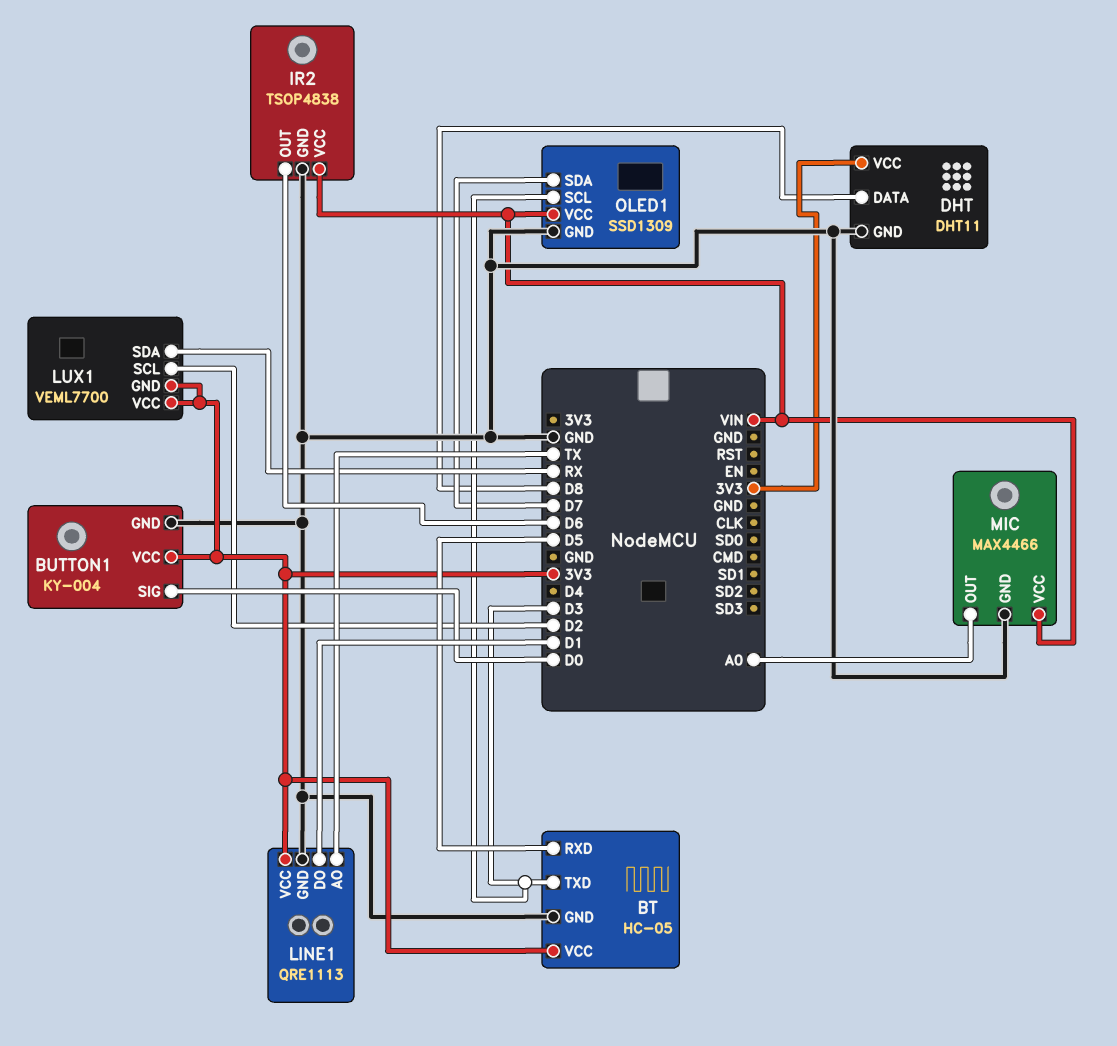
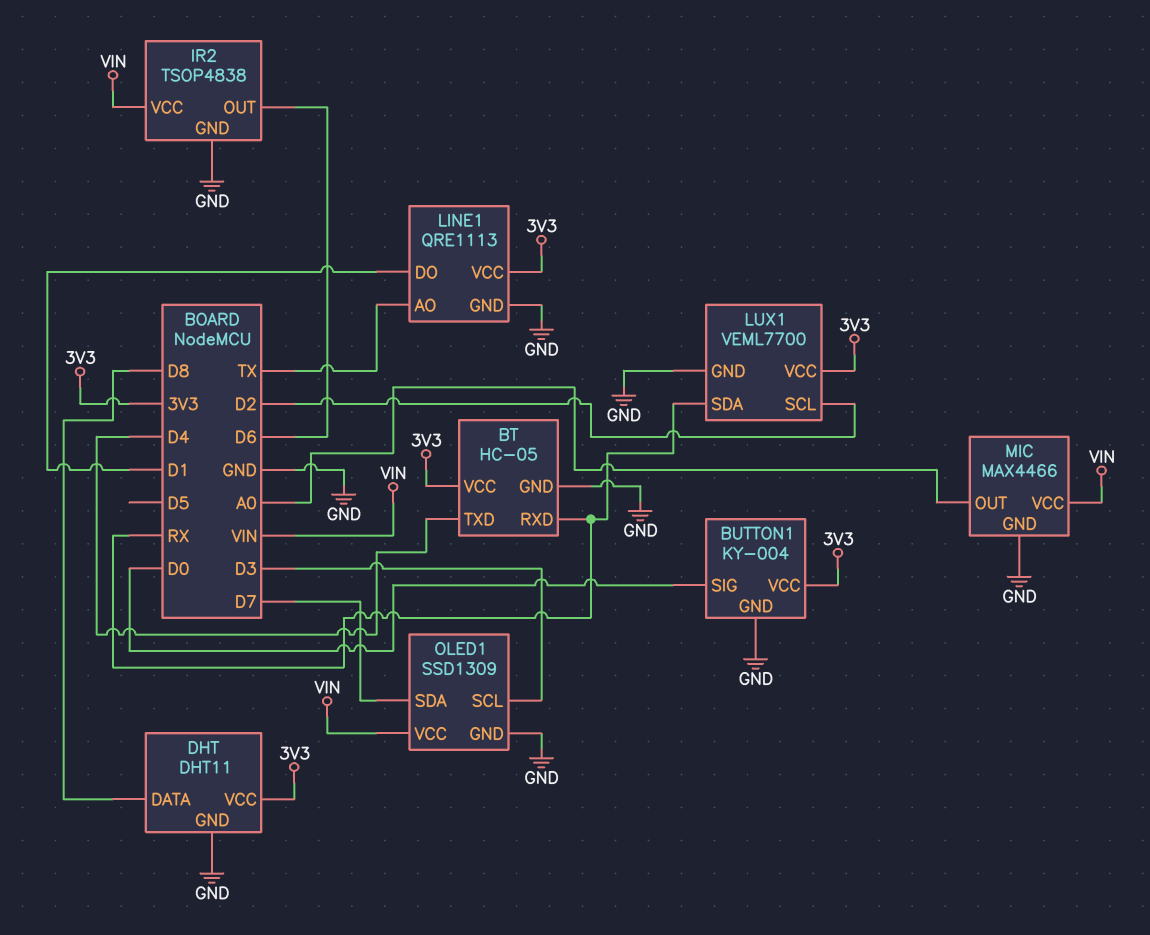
BT pin RXD: D5 -> RX
BT pin TXD: D3 -> D4
LUX1 pin GND: 3V3 -> GND

